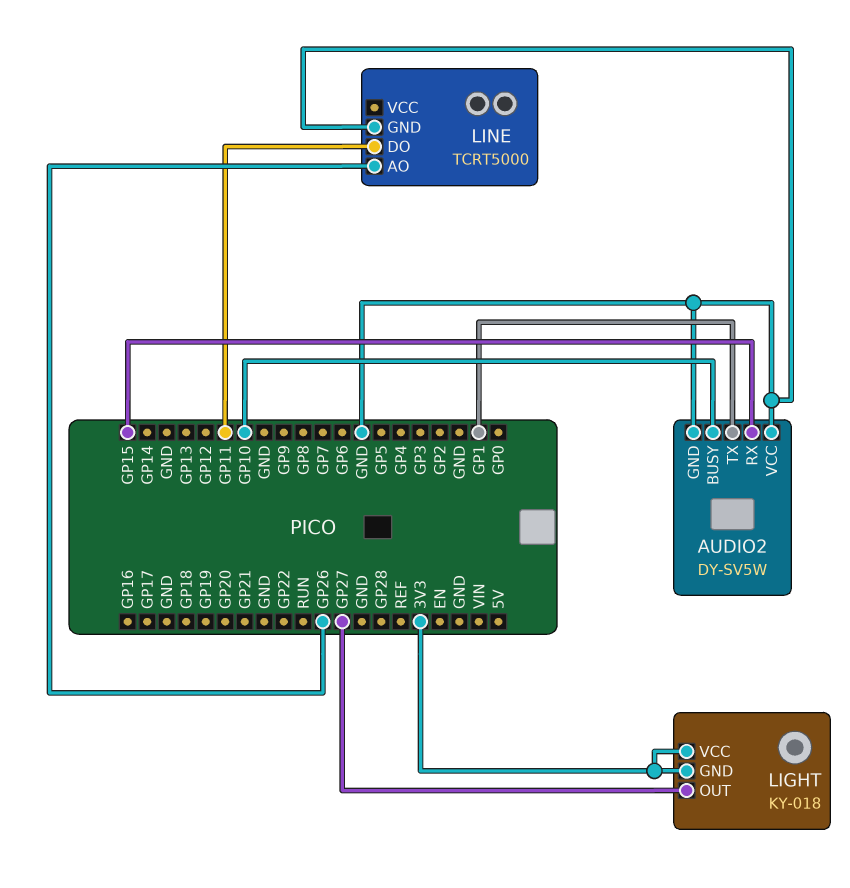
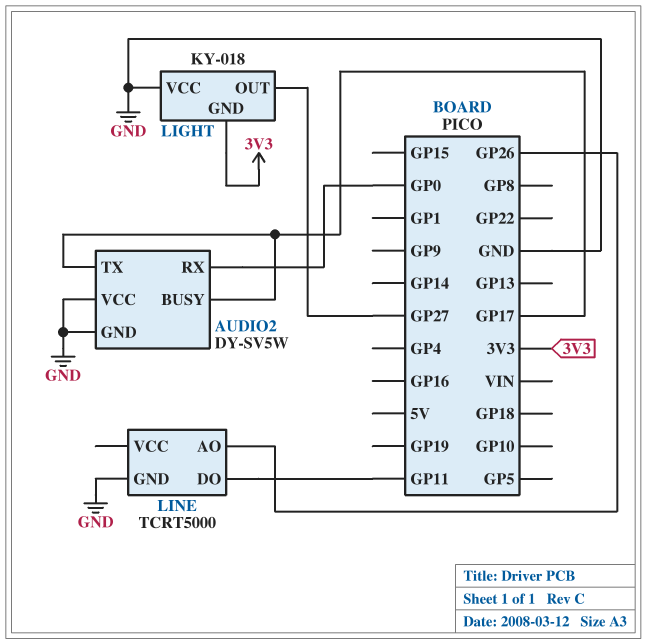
AUDIO2 pin BUSY: GP10 -> GP17
AUDIO2 pin RX: GP15 -> GP0
AUDIO2 pin TX: GP1 -> GP17
LIGHT pin VCC: 3V3 -> GND

